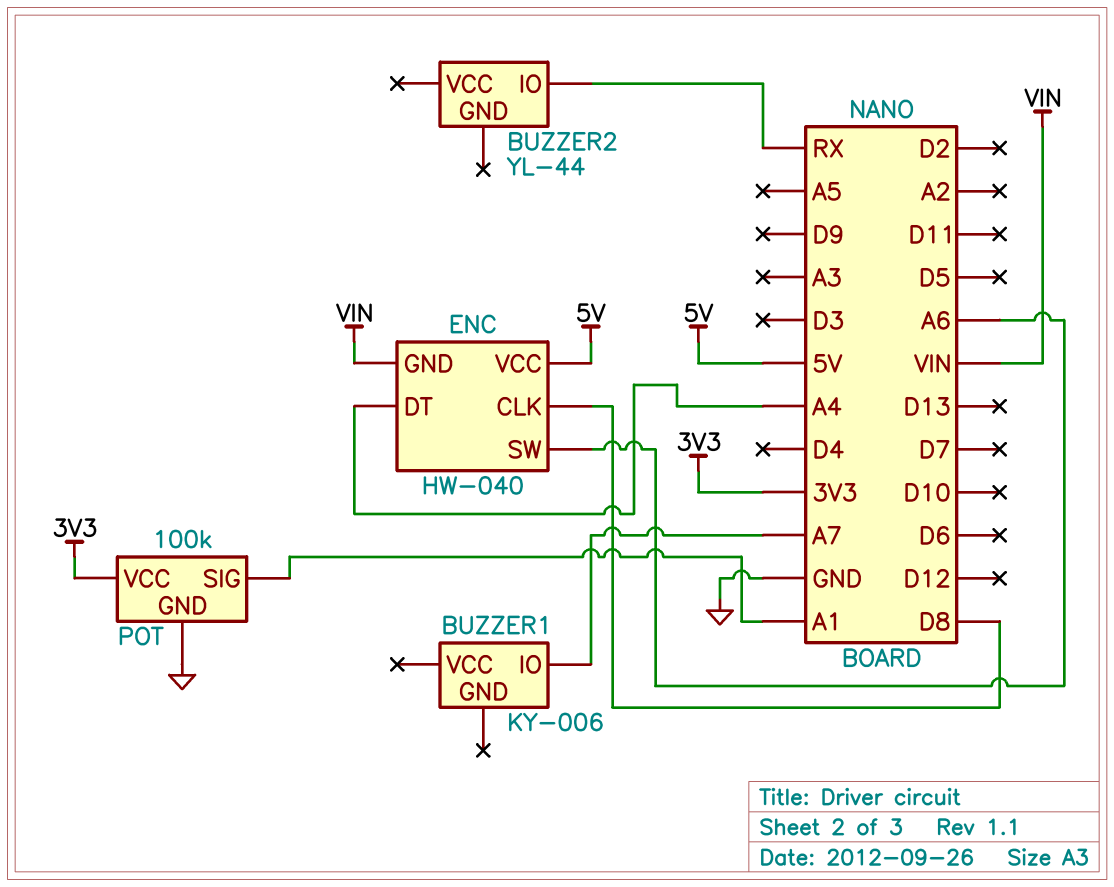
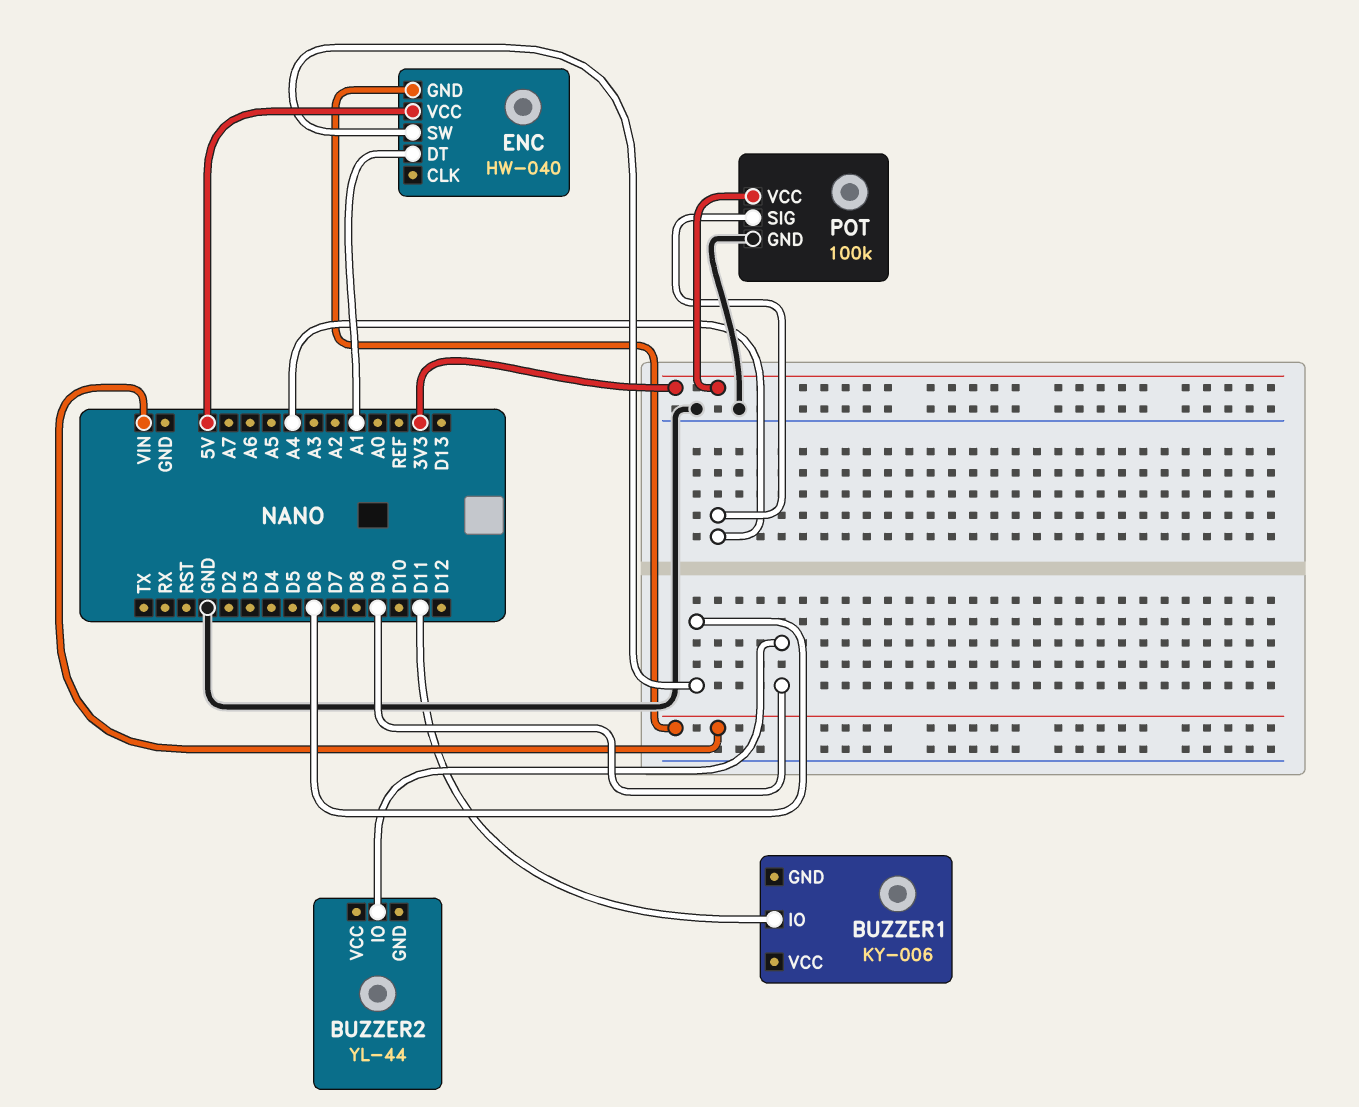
BUZZER1 pin IO: A7 -> D11
BUZZER2 pin IO: RX -> D9
ENC pin CLK: D8 -> none
ENC pin DT: A4 -> A1
ENC pin SW: A6 -> D6
POT pin SIG: A1 -> A4

